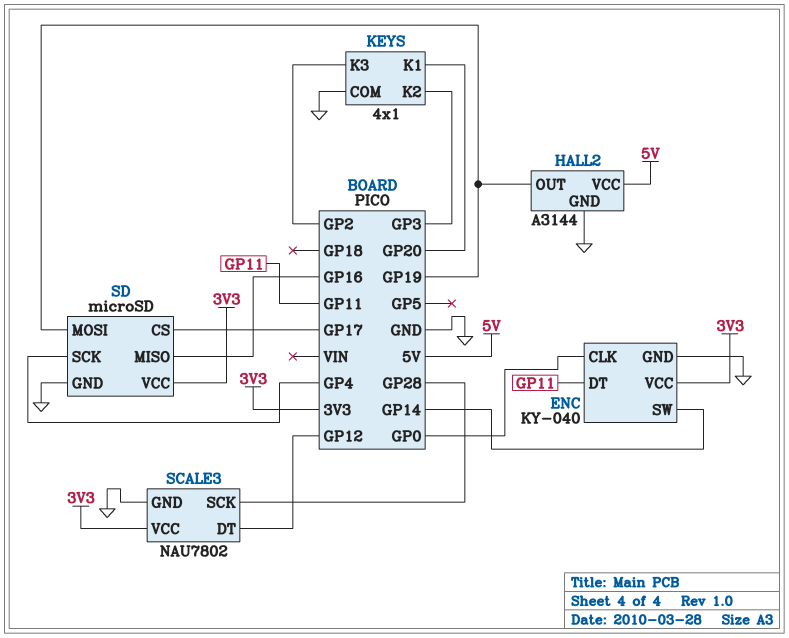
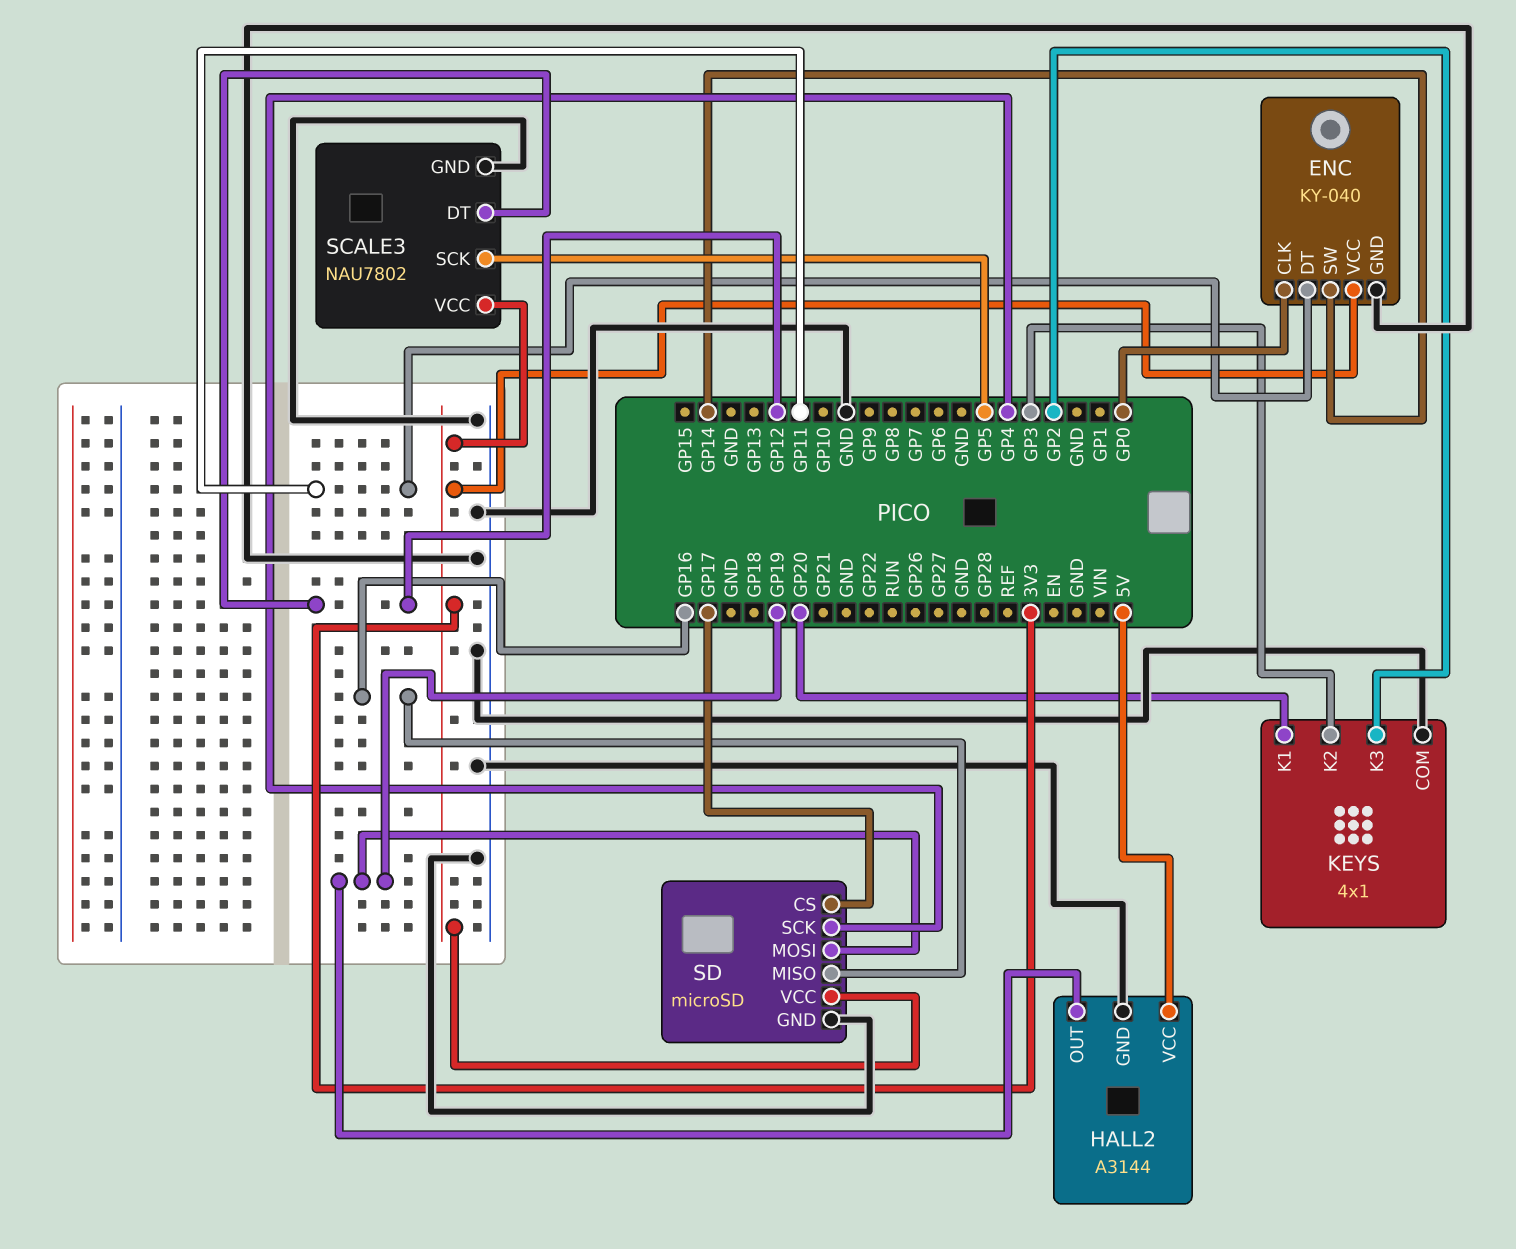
SCALE3 pin SCK: GP28 -> GP5

